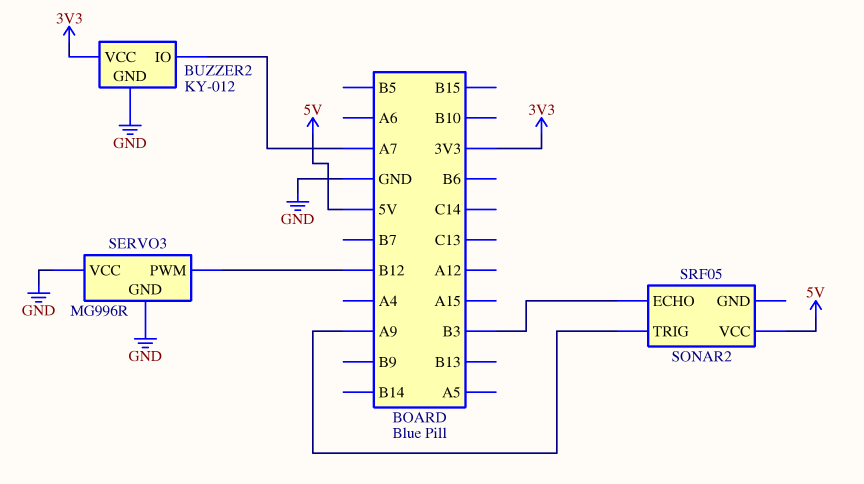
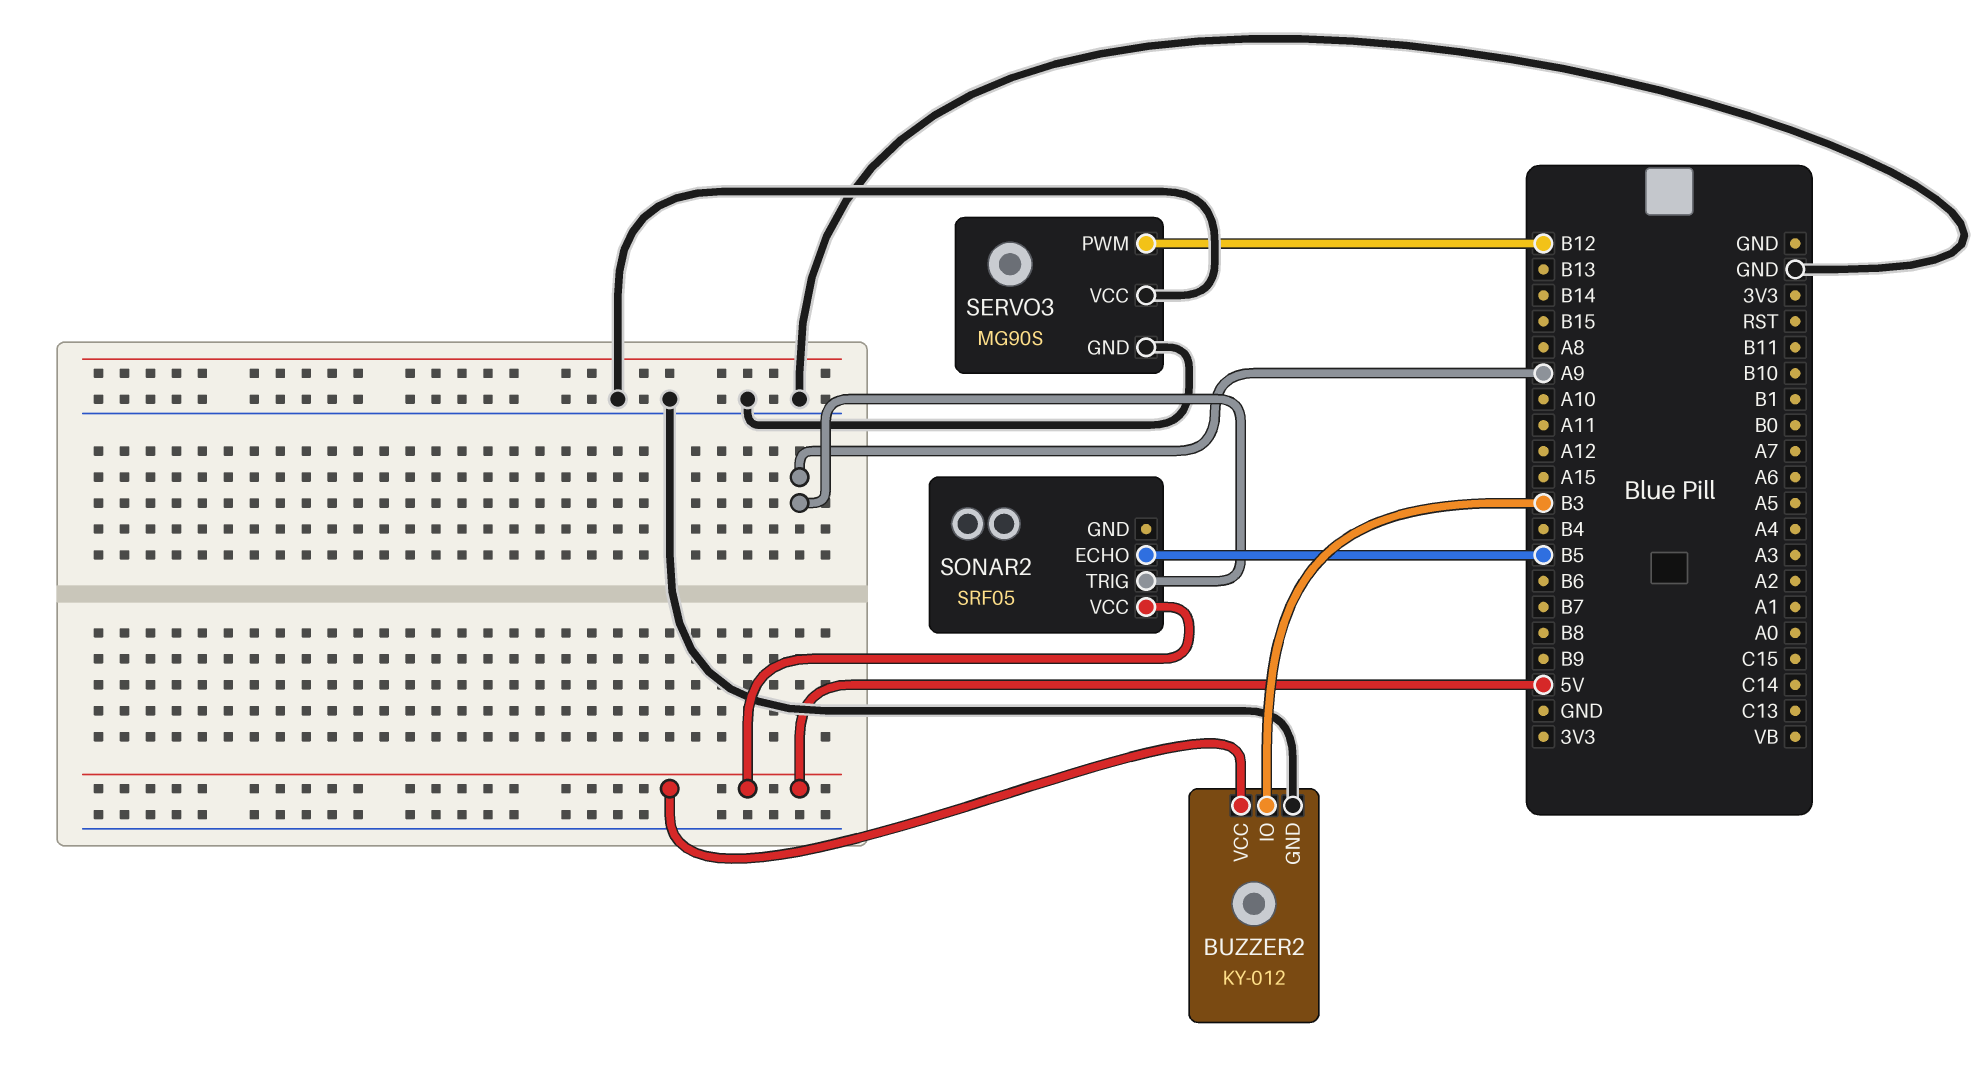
BUZZER2 pin IO: A7 -> B3
BUZZER2 pin VCC: 3V3 -> 5V
SERVO3: MG996R -> MG90S
SONAR2 pin ECHO: B3 -> B5

